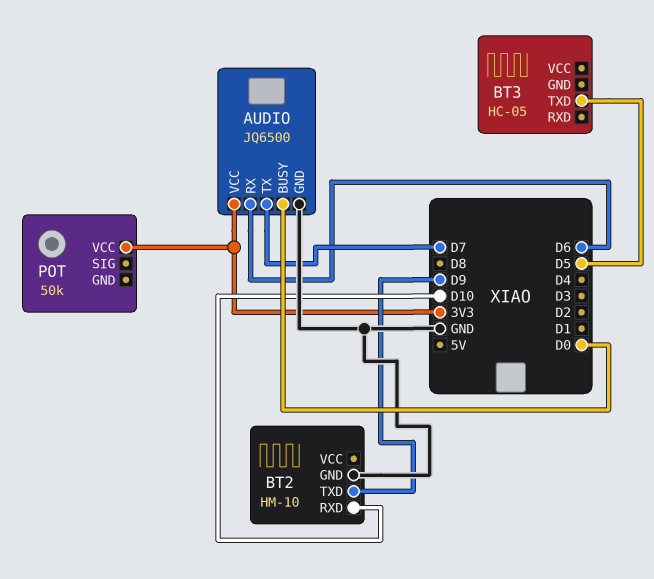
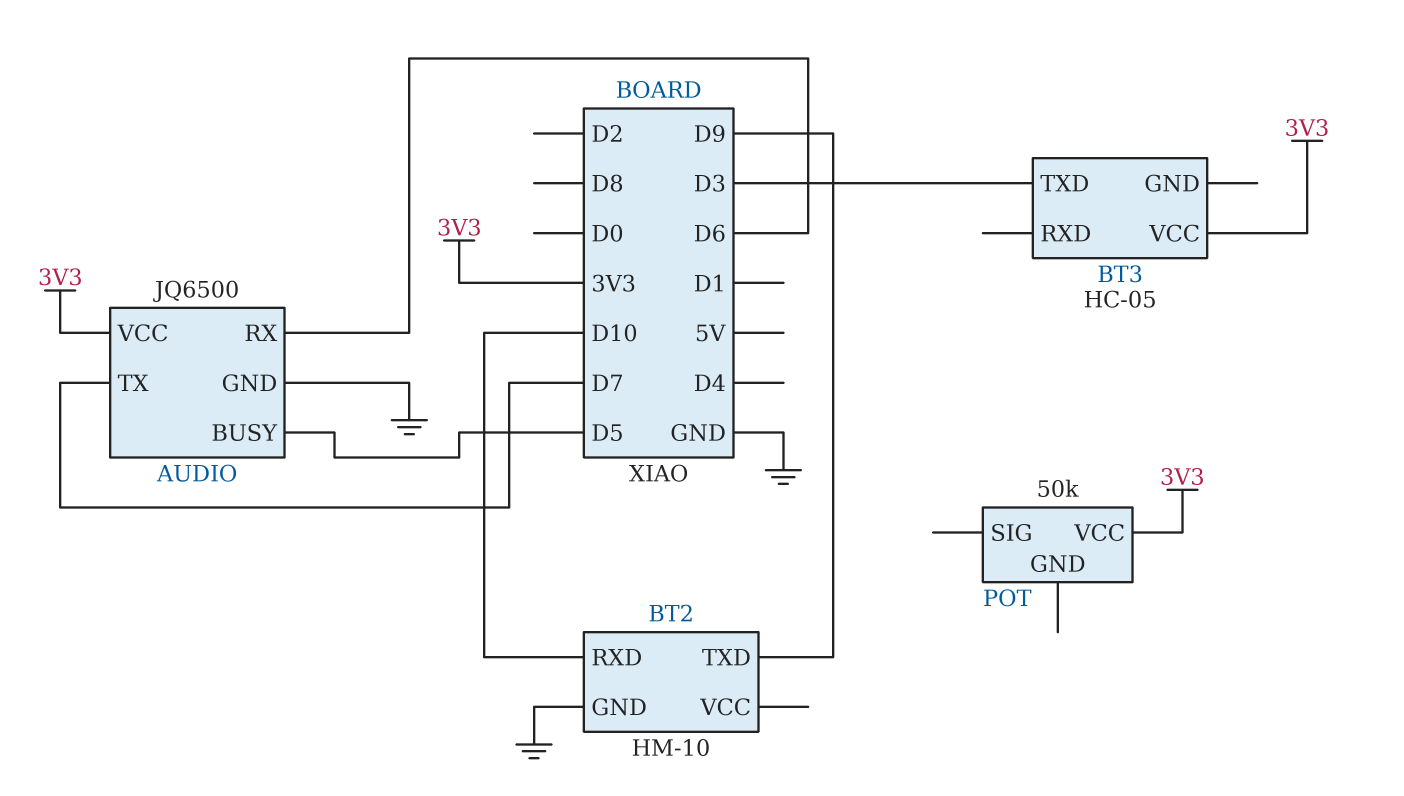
AUDIO pin BUSY: D0 -> D5
BT3 pin TXD: D5 -> D3
BT3 pin VCC: none -> 3V3

